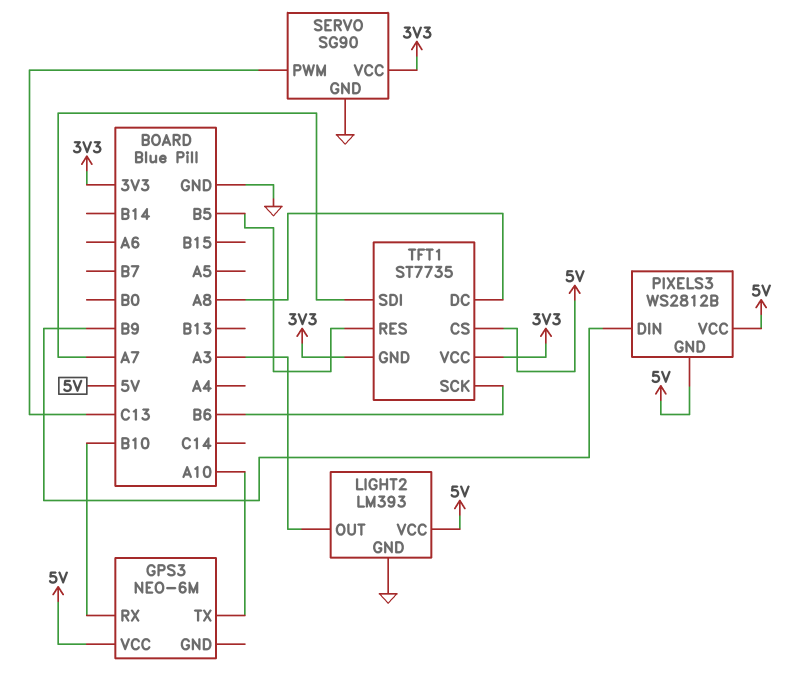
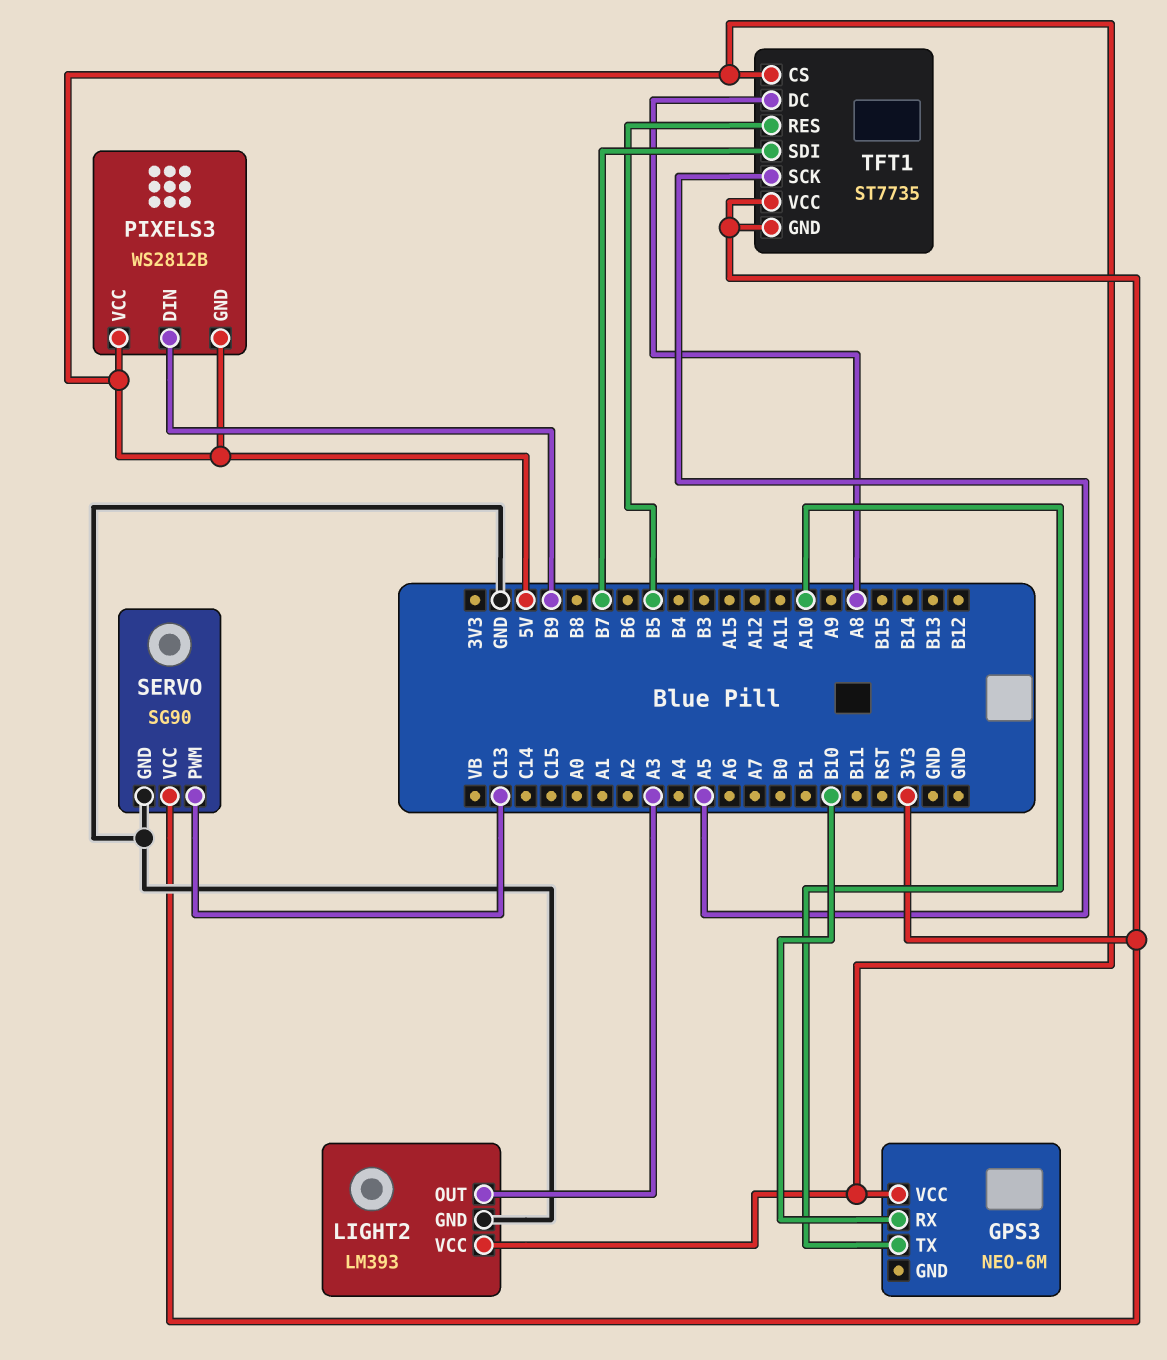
TFT1 pin SCK: B6 -> A5
TFT1 pin SDI: A7 -> B7

